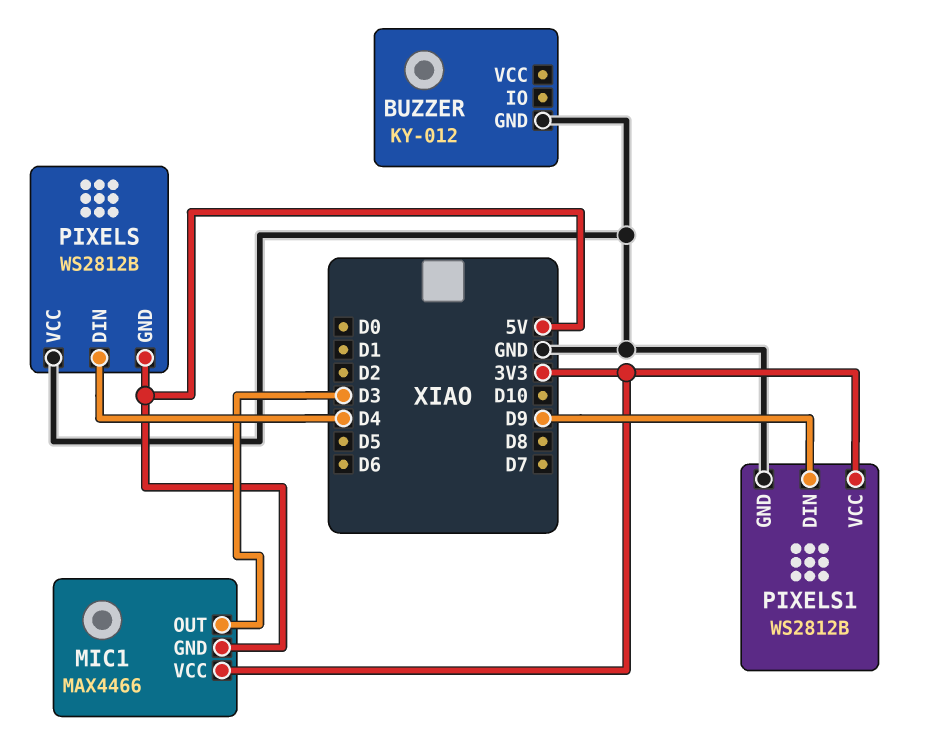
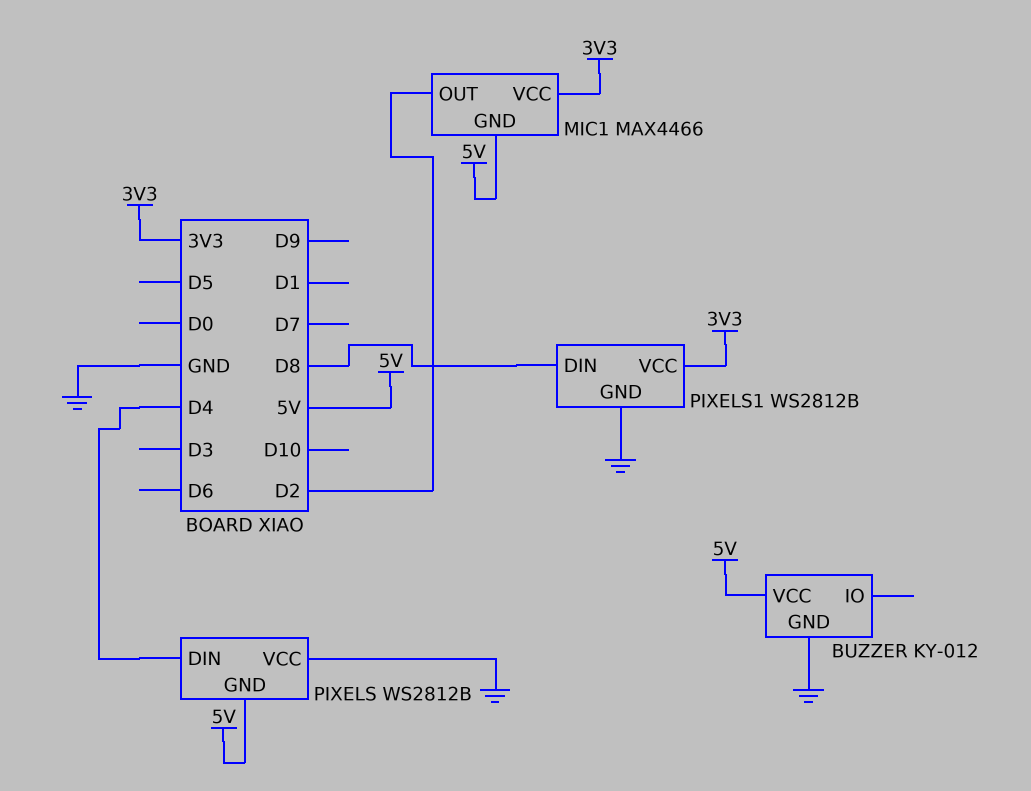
BUZZER pin VCC: none -> 5V
MIC1 pin OUT: D3 -> D2
PIXELS1 pin DIN: D9 -> D8

